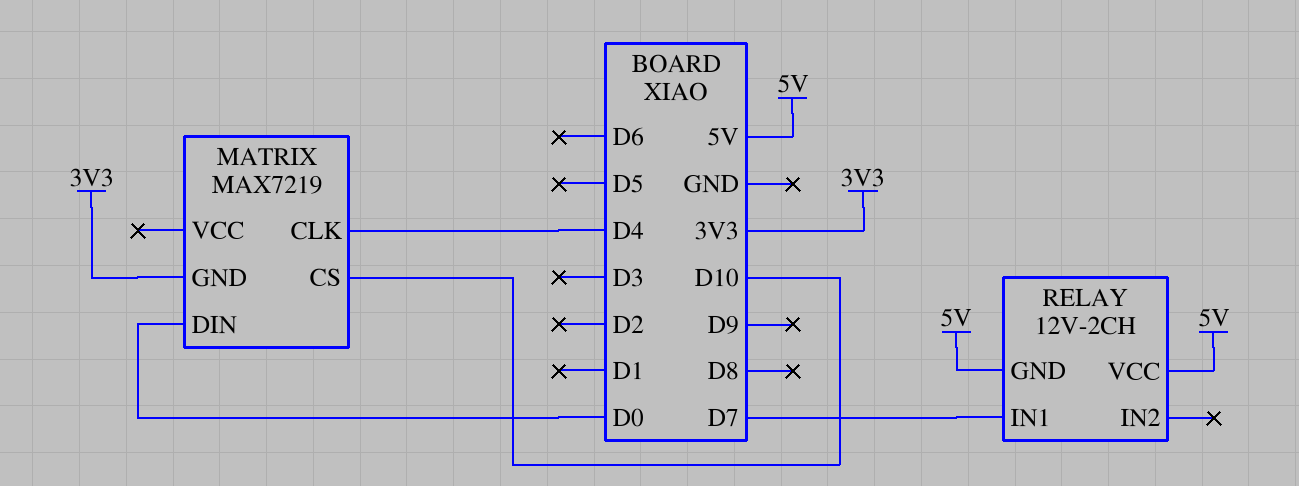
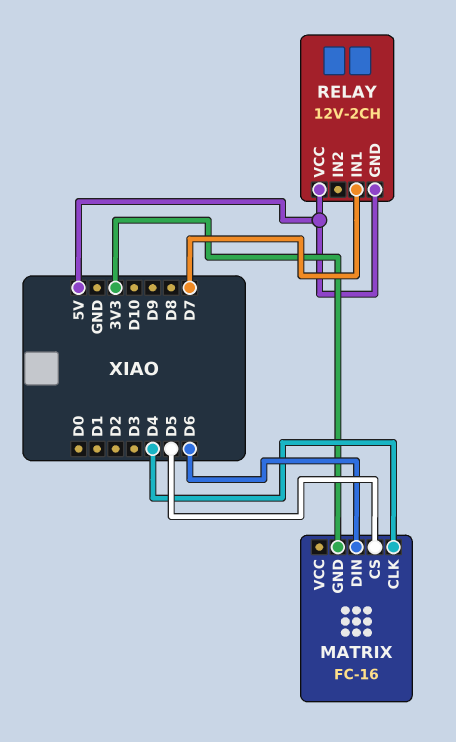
MATRIX: MAX7219 -> FC-16
MATRIX pin CS: D10 -> D5
MATRIX pin DIN: D0 -> D6

